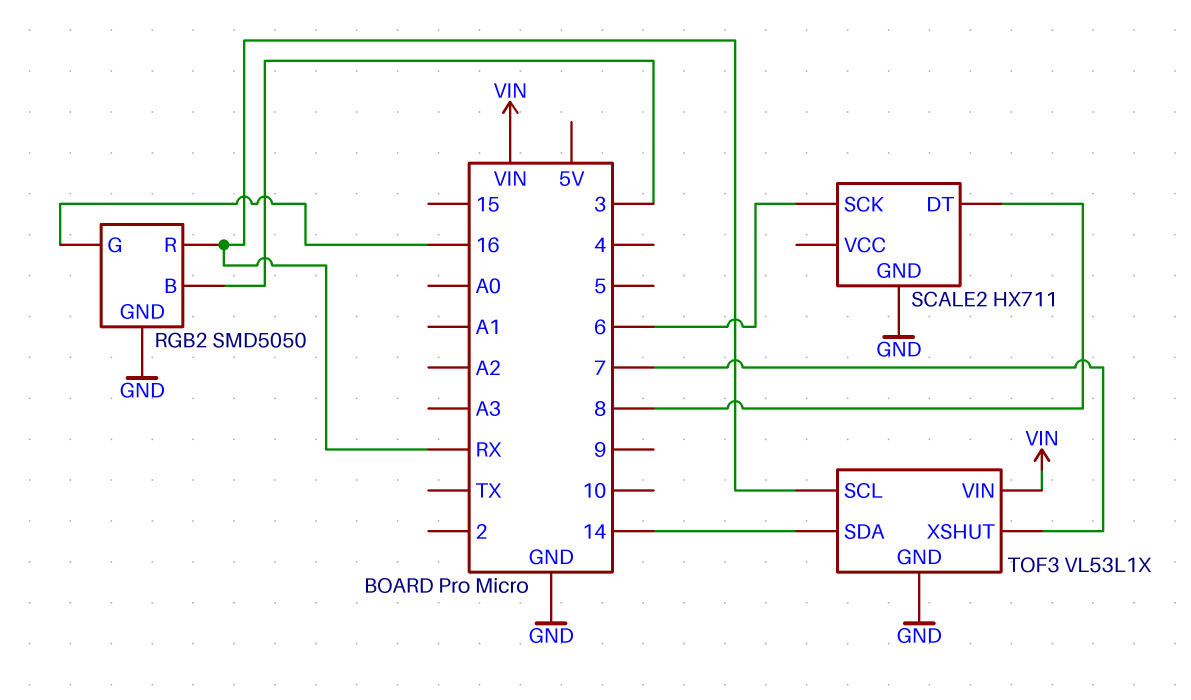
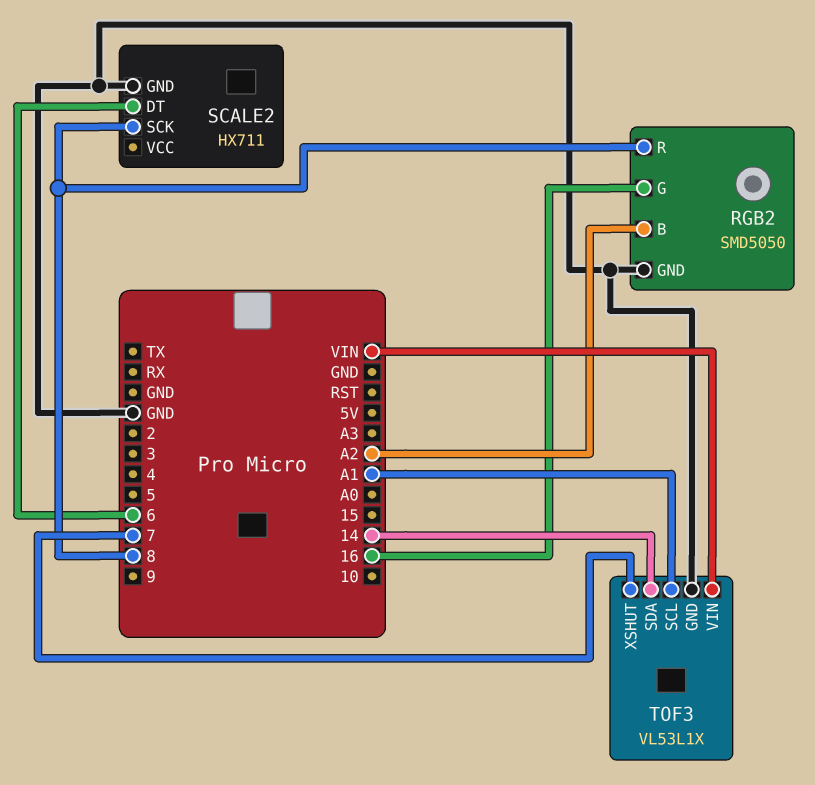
RGB2 pin B: 3 -> A2
RGB2 pin R: RX -> 8
SCALE2 pin DT: 8 -> 6
SCALE2 pin SCK: 6 -> 8
TOF3 pin SCL: RX -> A1

